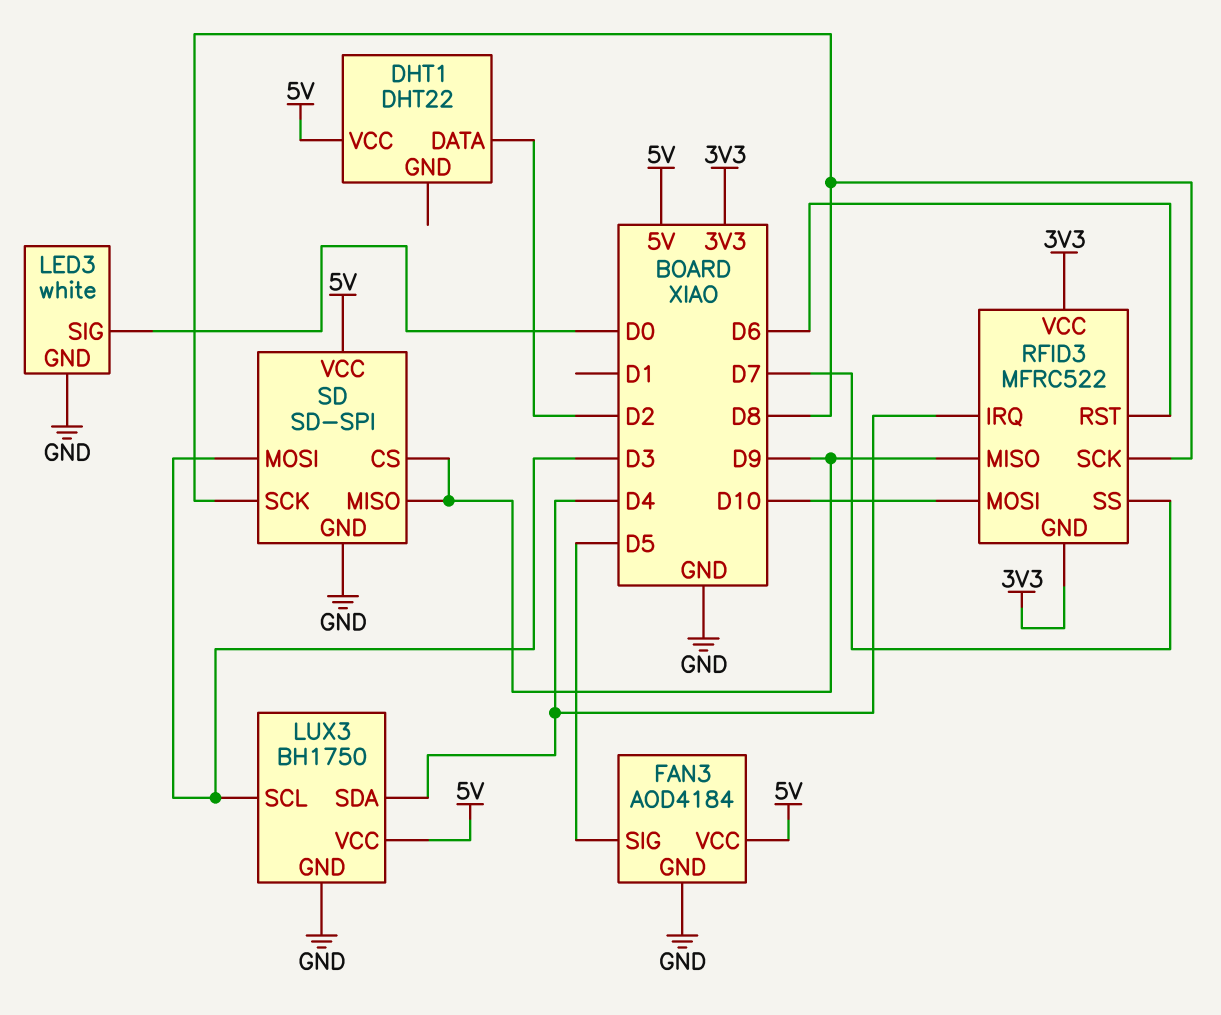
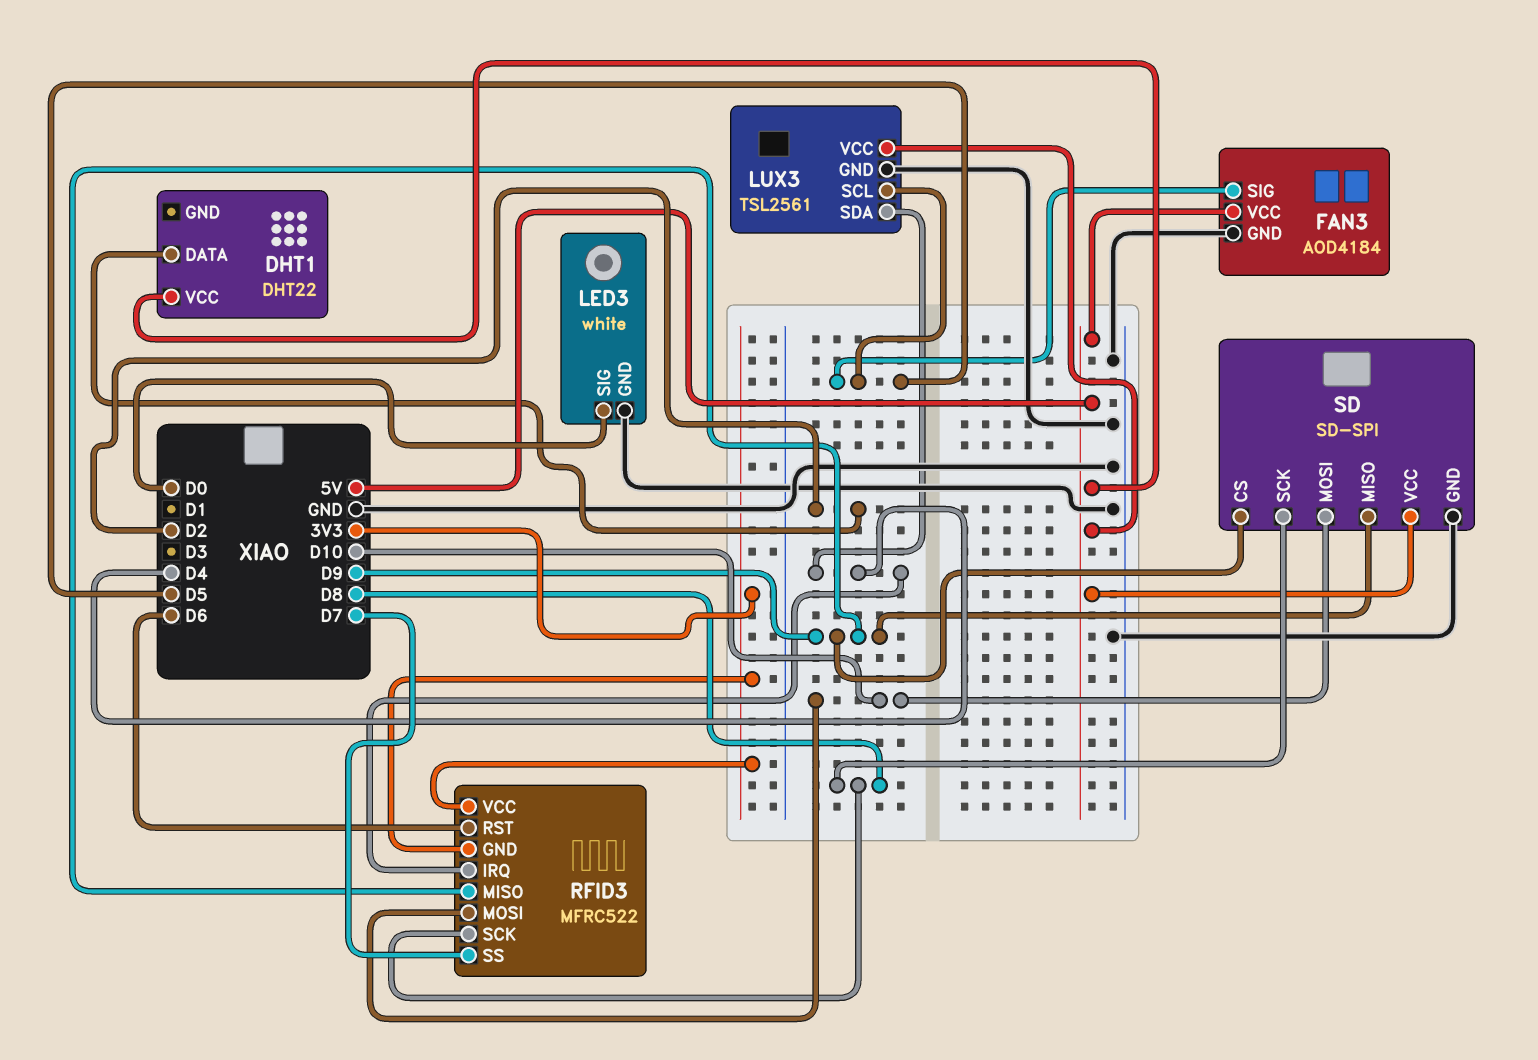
LUX3: BH1750 -> TSL2561
LUX3 pin SCL: D3 -> D5
SD pin MOSI: D3 -> D10

